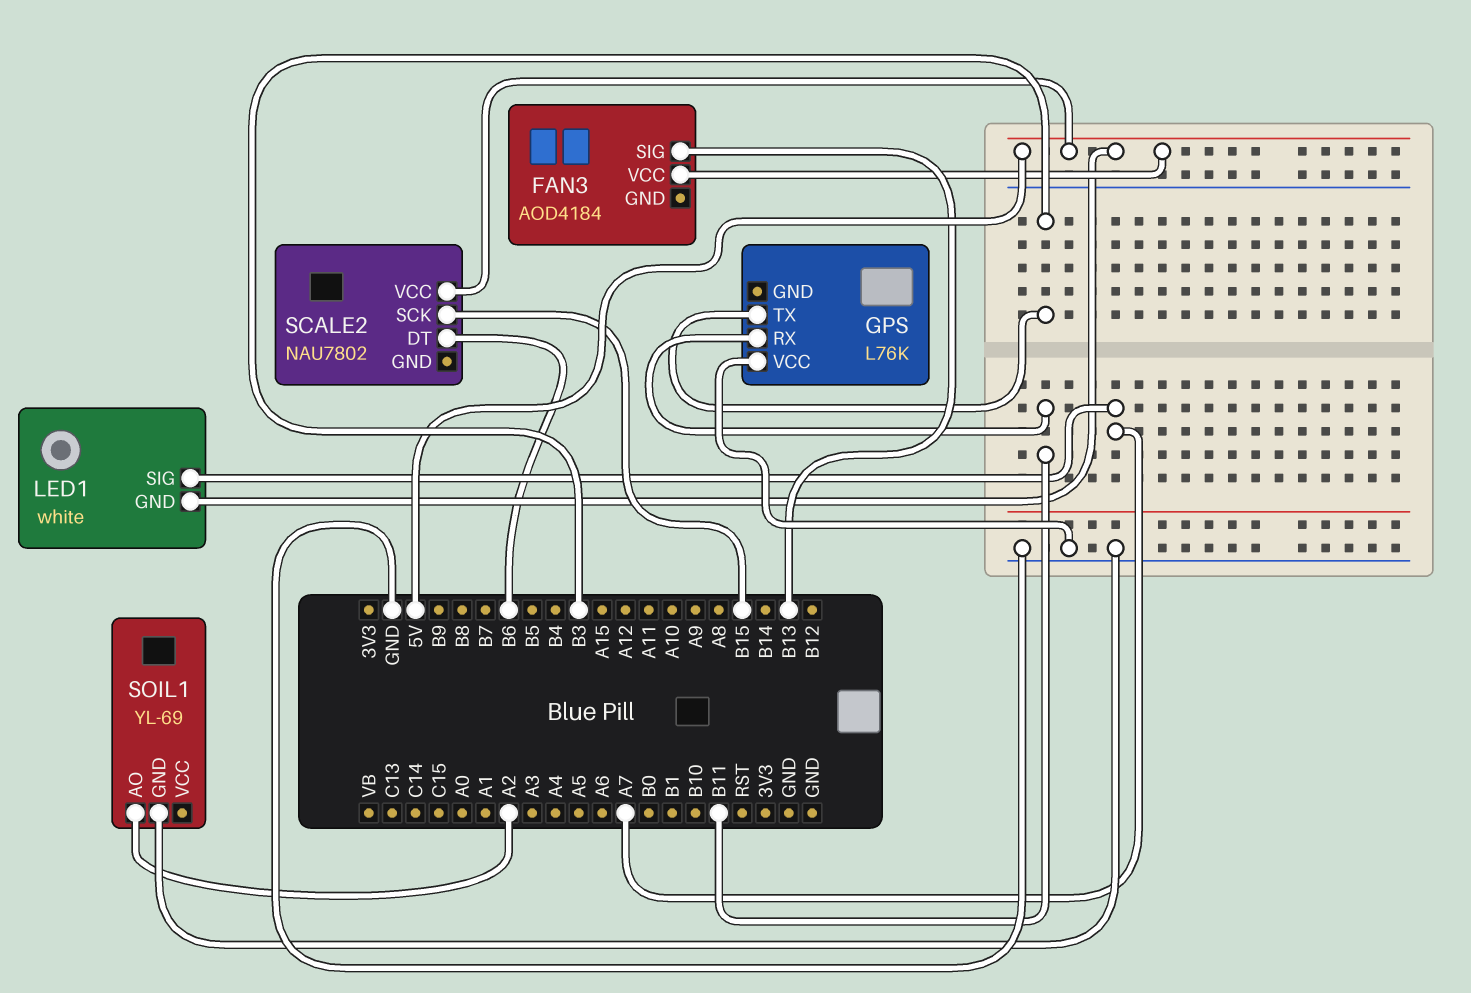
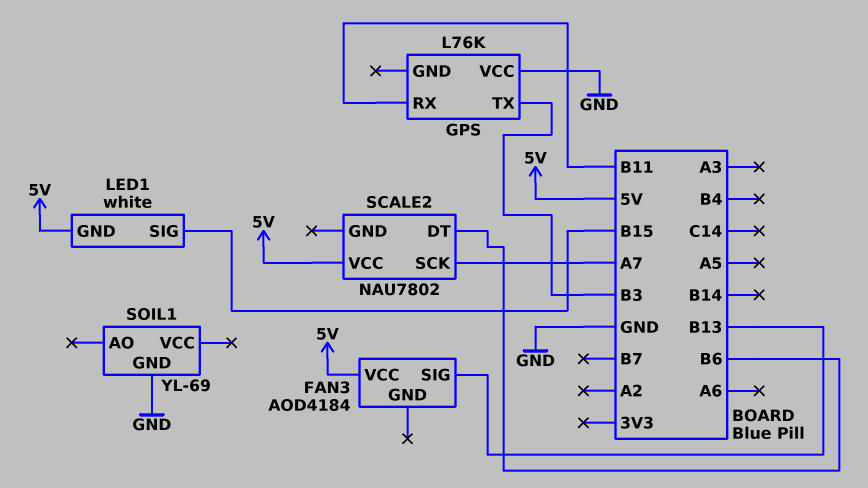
LED1 pin SIG: A7 -> B15
SCALE2 pin SCK: B15 -> A7
SOIL1 pin AO: A2 -> none

